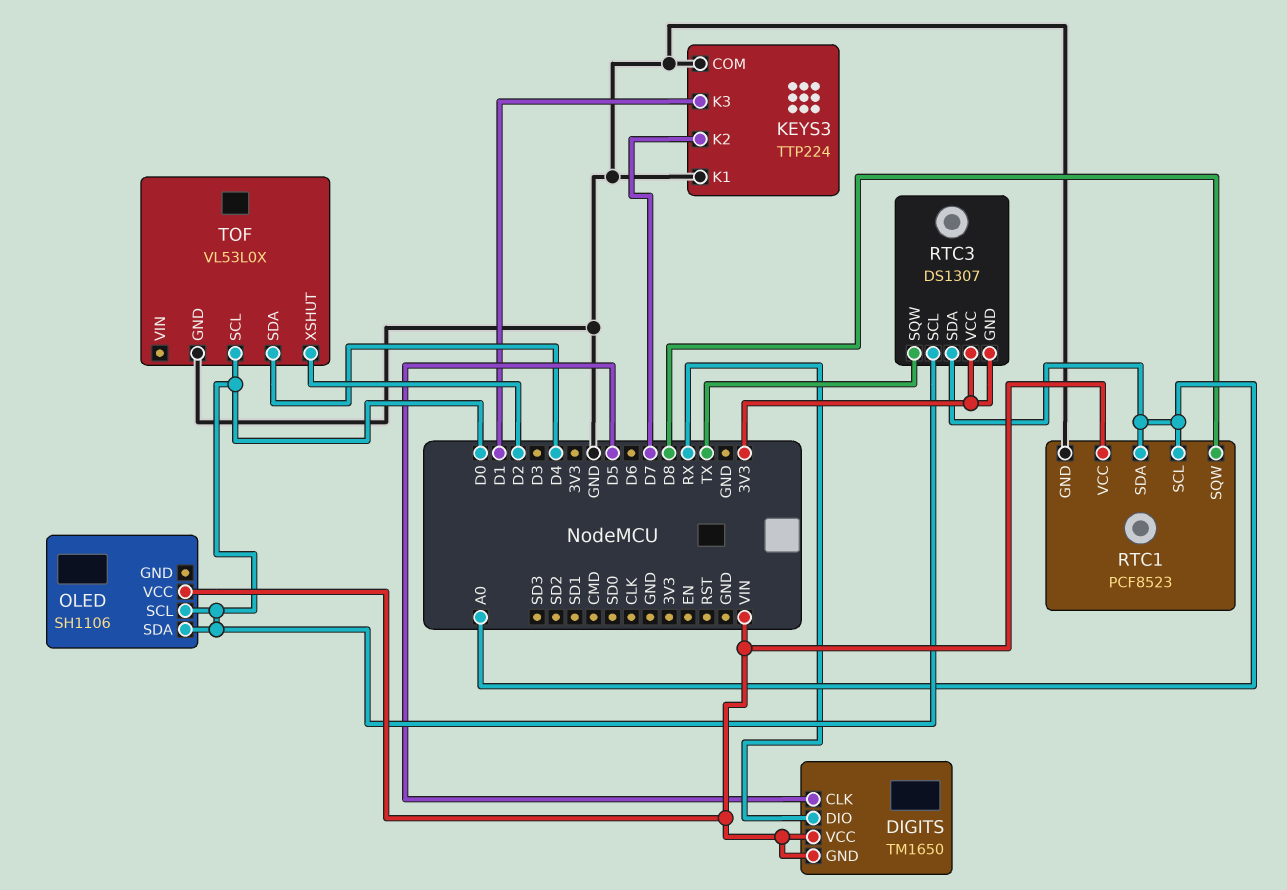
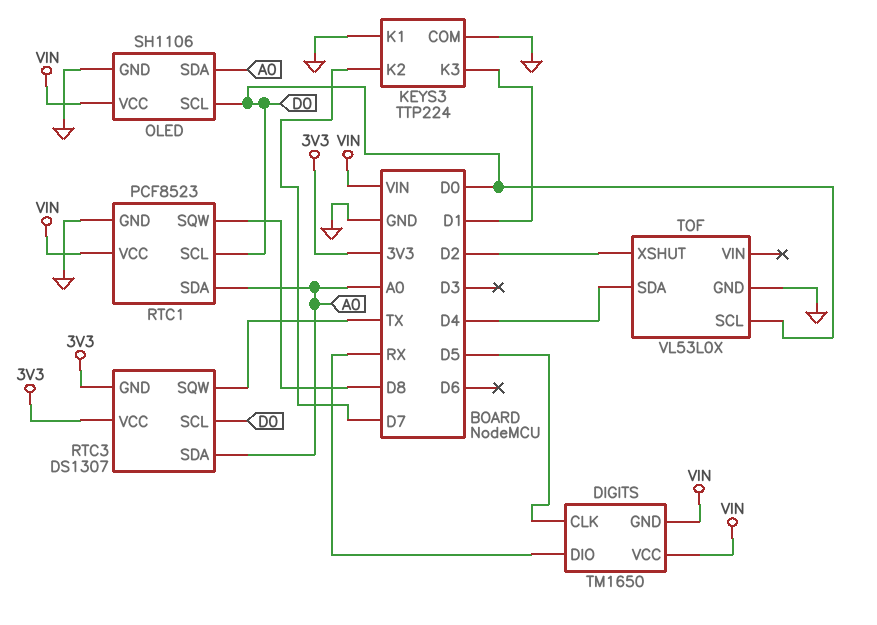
OLED pin GND: none -> GND
OLED pin SDA: D0 -> A0
RTC1 pin SCL: A0 -> D0

